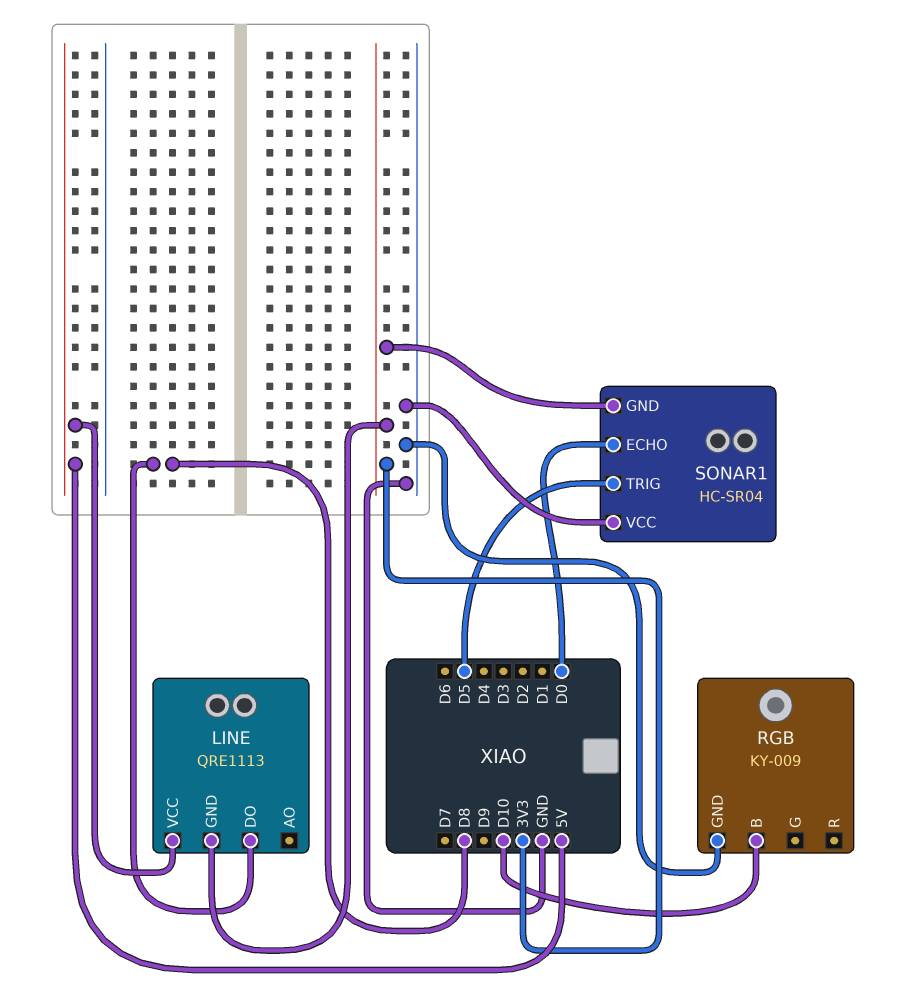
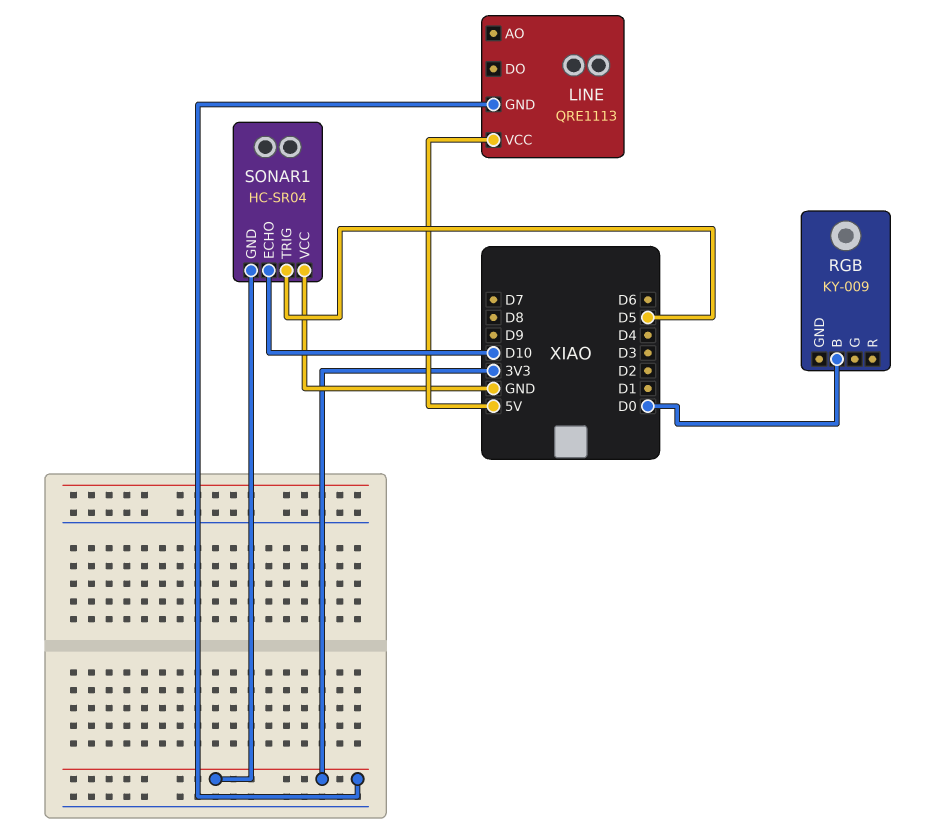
LINE pin DO: D8 -> none
RGB pin B: D10 -> D0
RGB pin GND: GND -> none
SONAR1 pin ECHO: D0 -> D10

